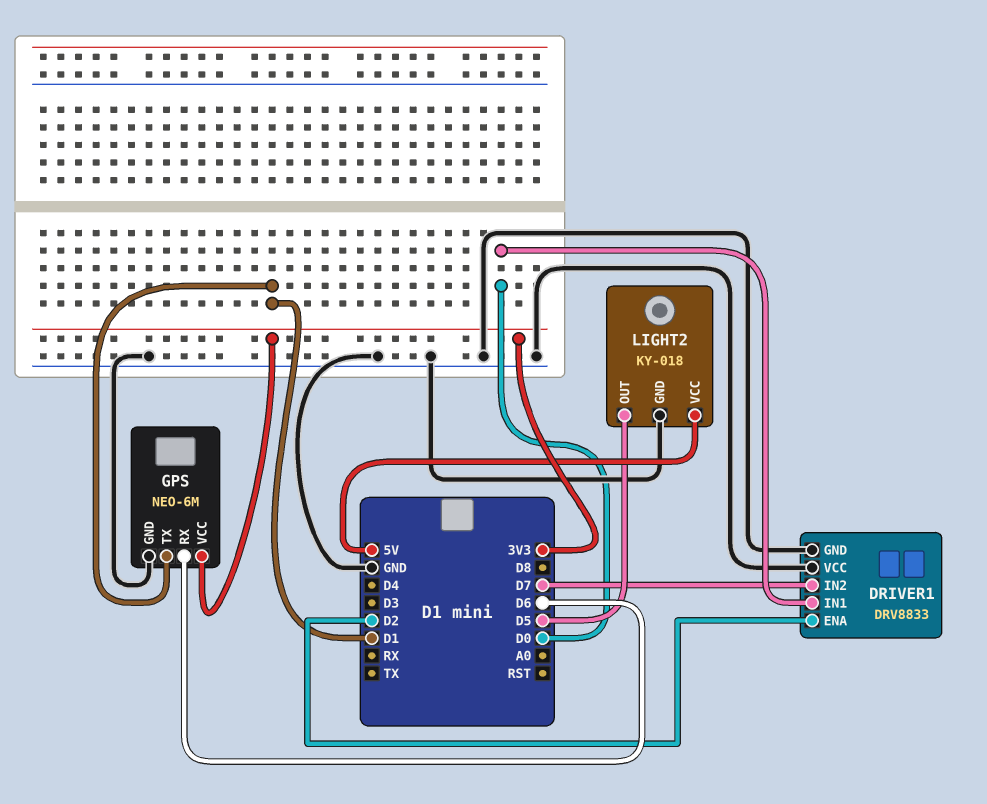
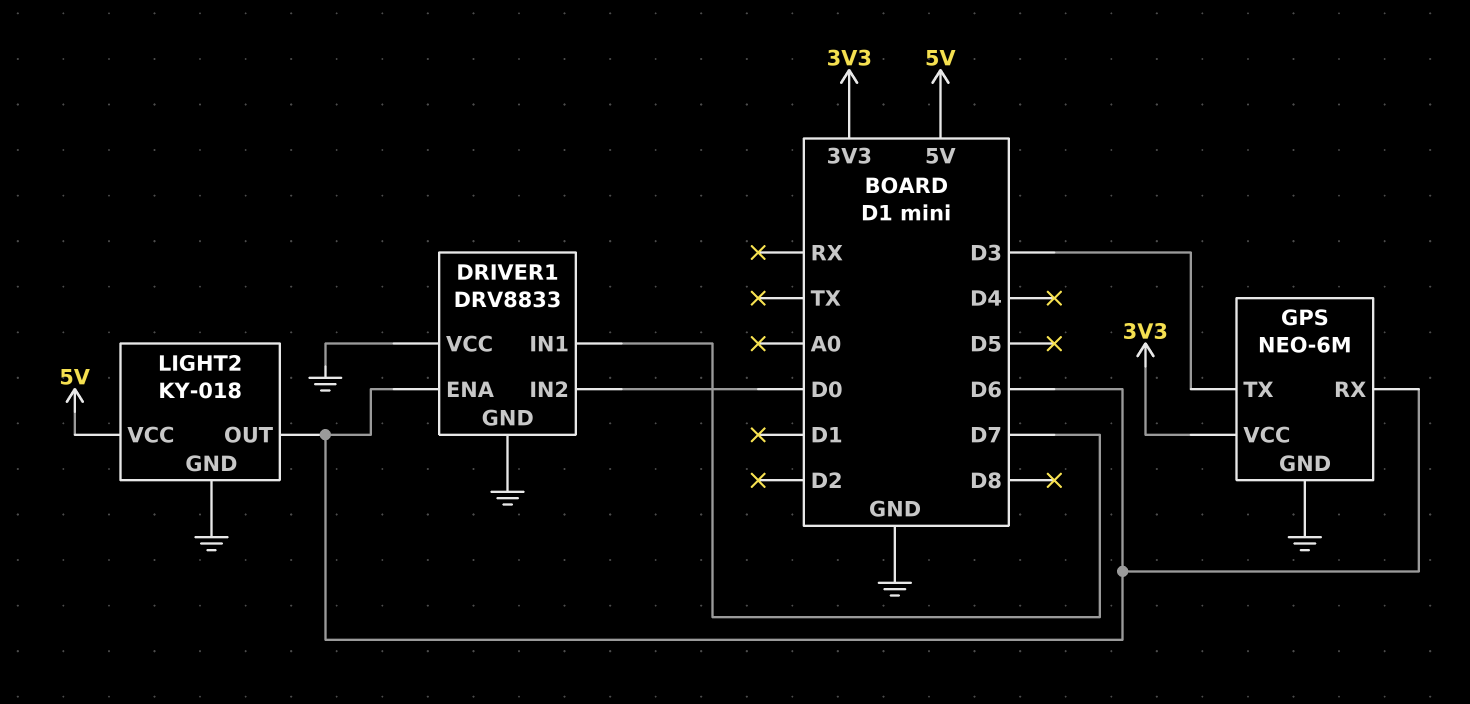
DRIVER1 pin ENA: D2 -> D6
DRIVER1 pin IN1: D0 -> D7
DRIVER1 pin IN2: D7 -> D0
GPS pin TX: D1 -> D3
LIGHT2 pin OUT: D5 -> D6

